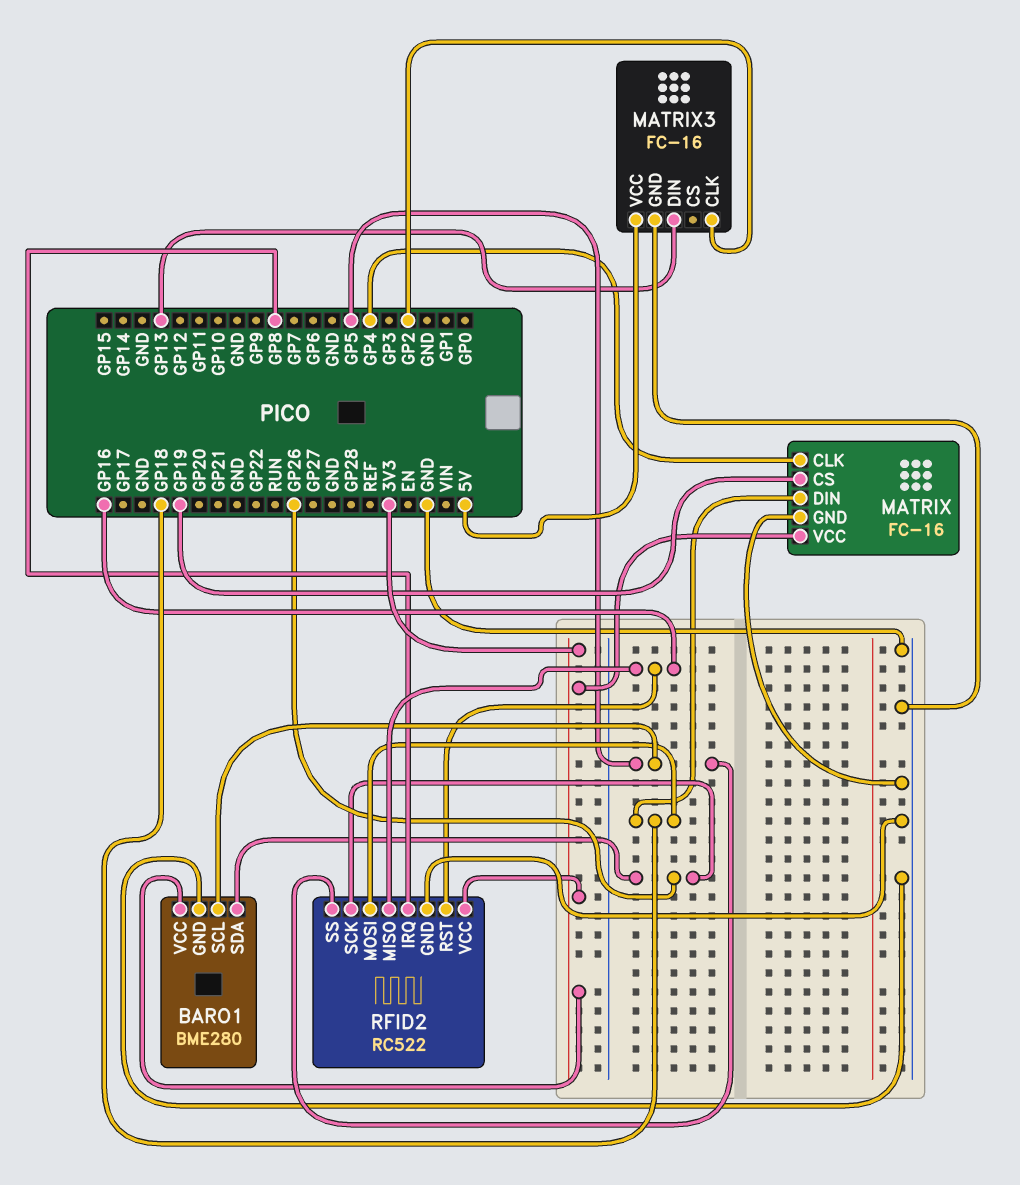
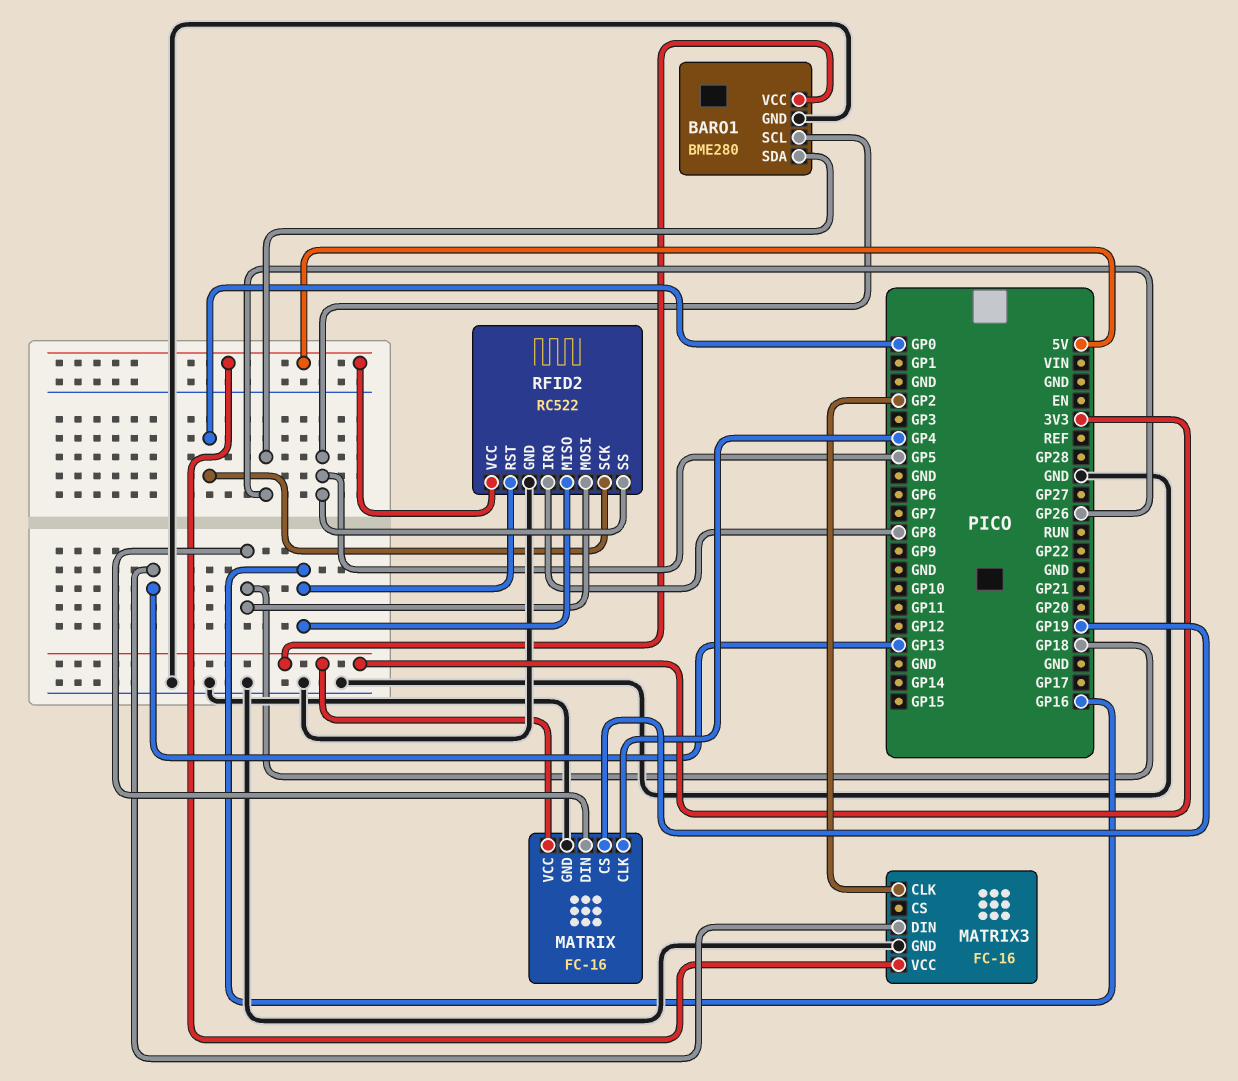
RFID2 pin SCK: GP26 -> GP0
RFID2 pin VCC: 3V3 -> 5V

